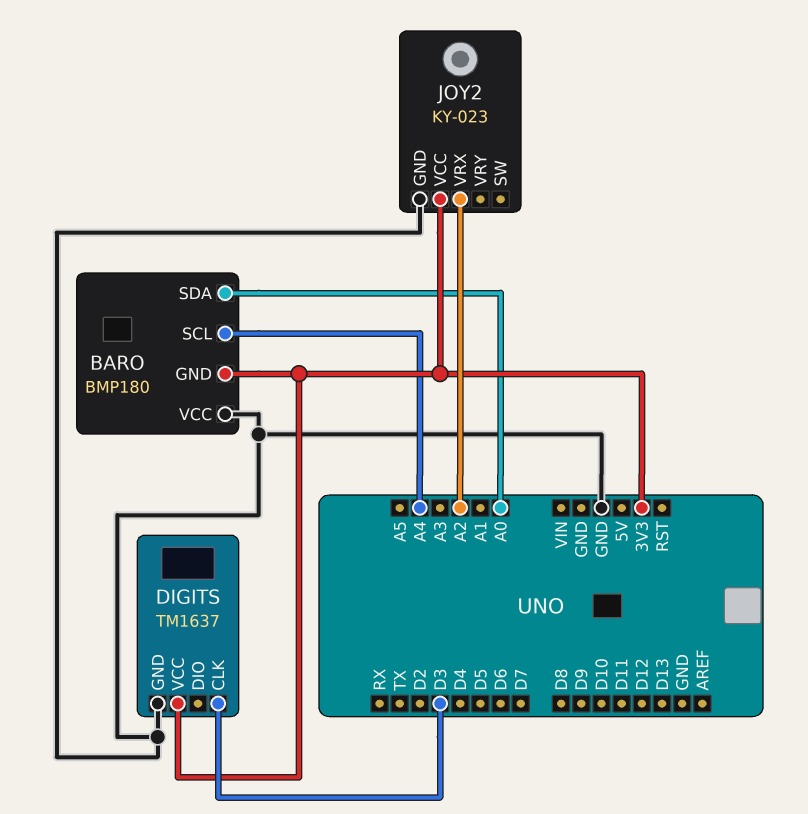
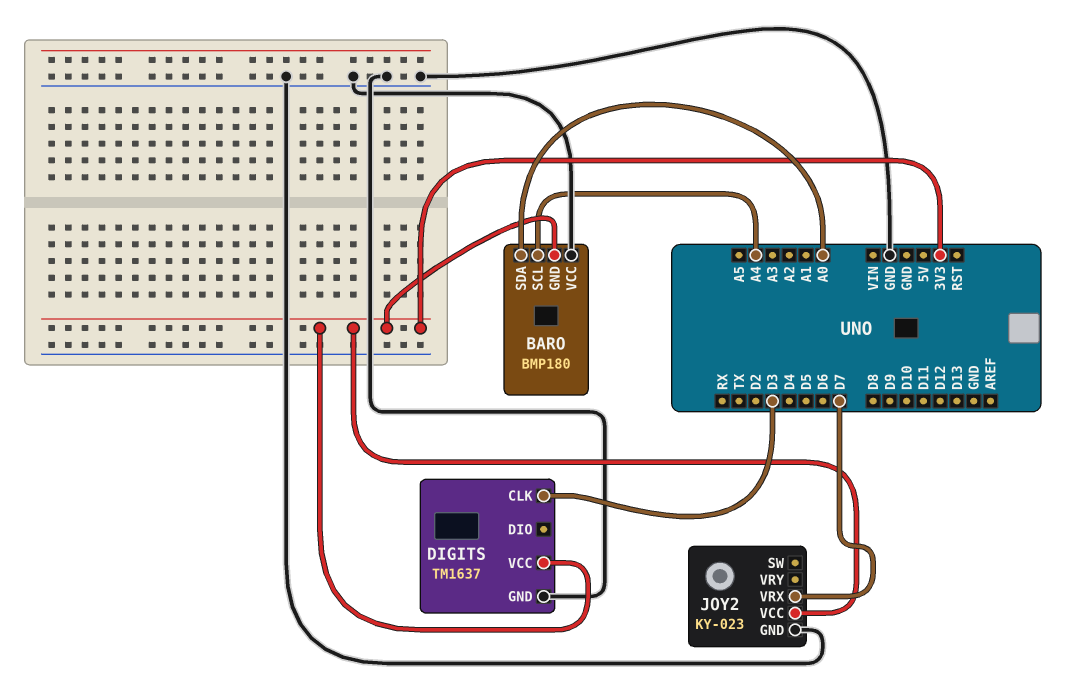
JOY2 pin VRX: A2 -> D7

